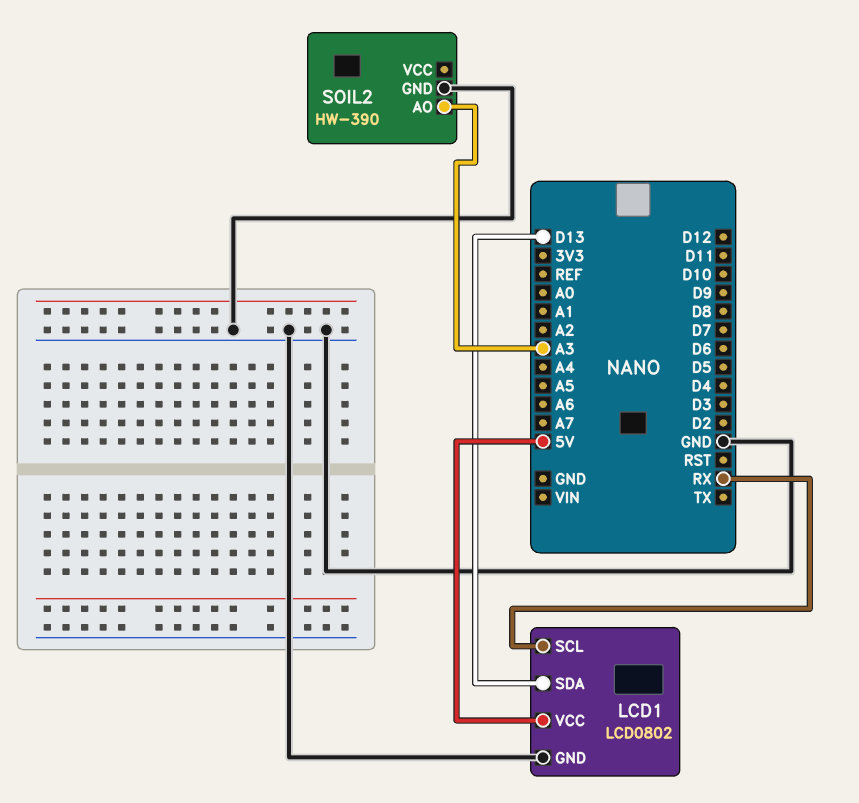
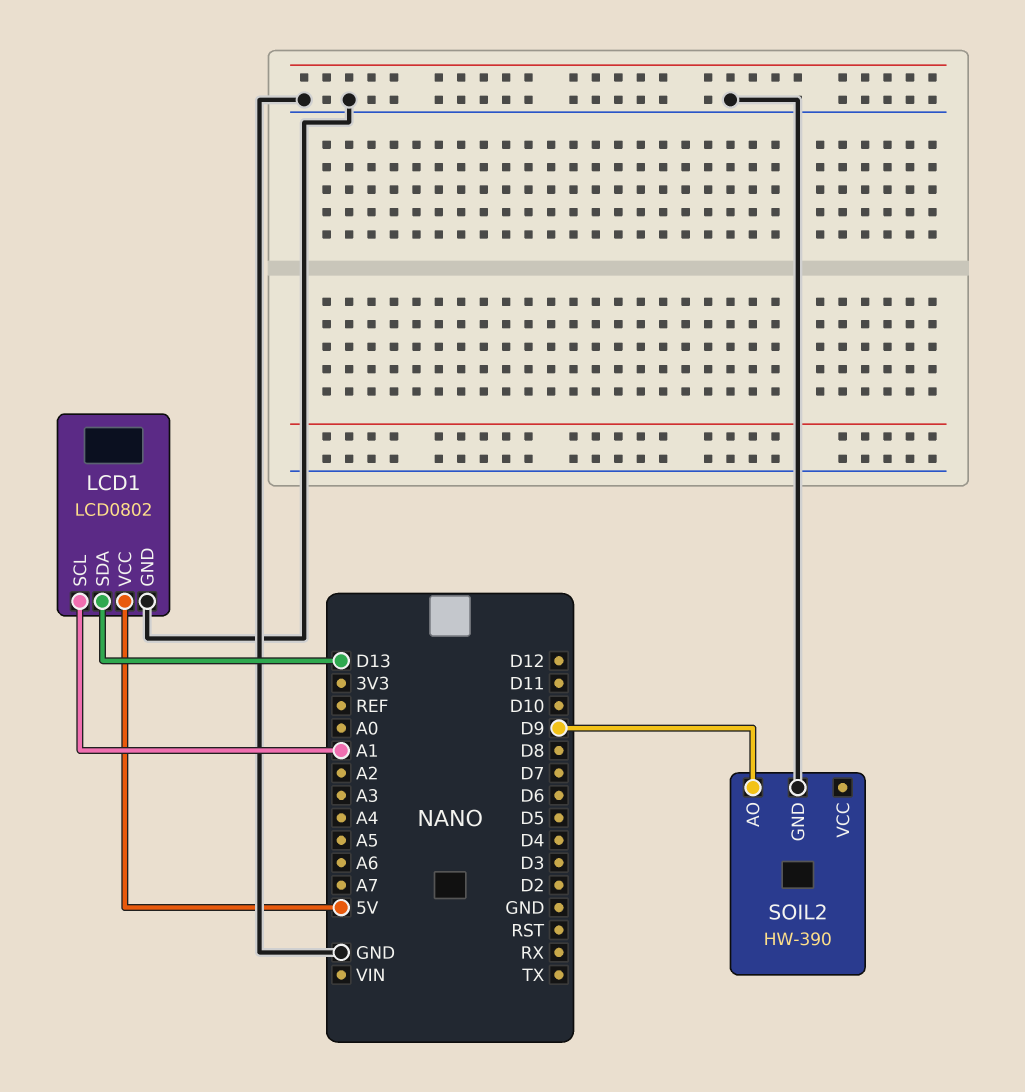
LCD1 pin SCL: RX -> A1
SOIL2 pin AO: A3 -> D9

